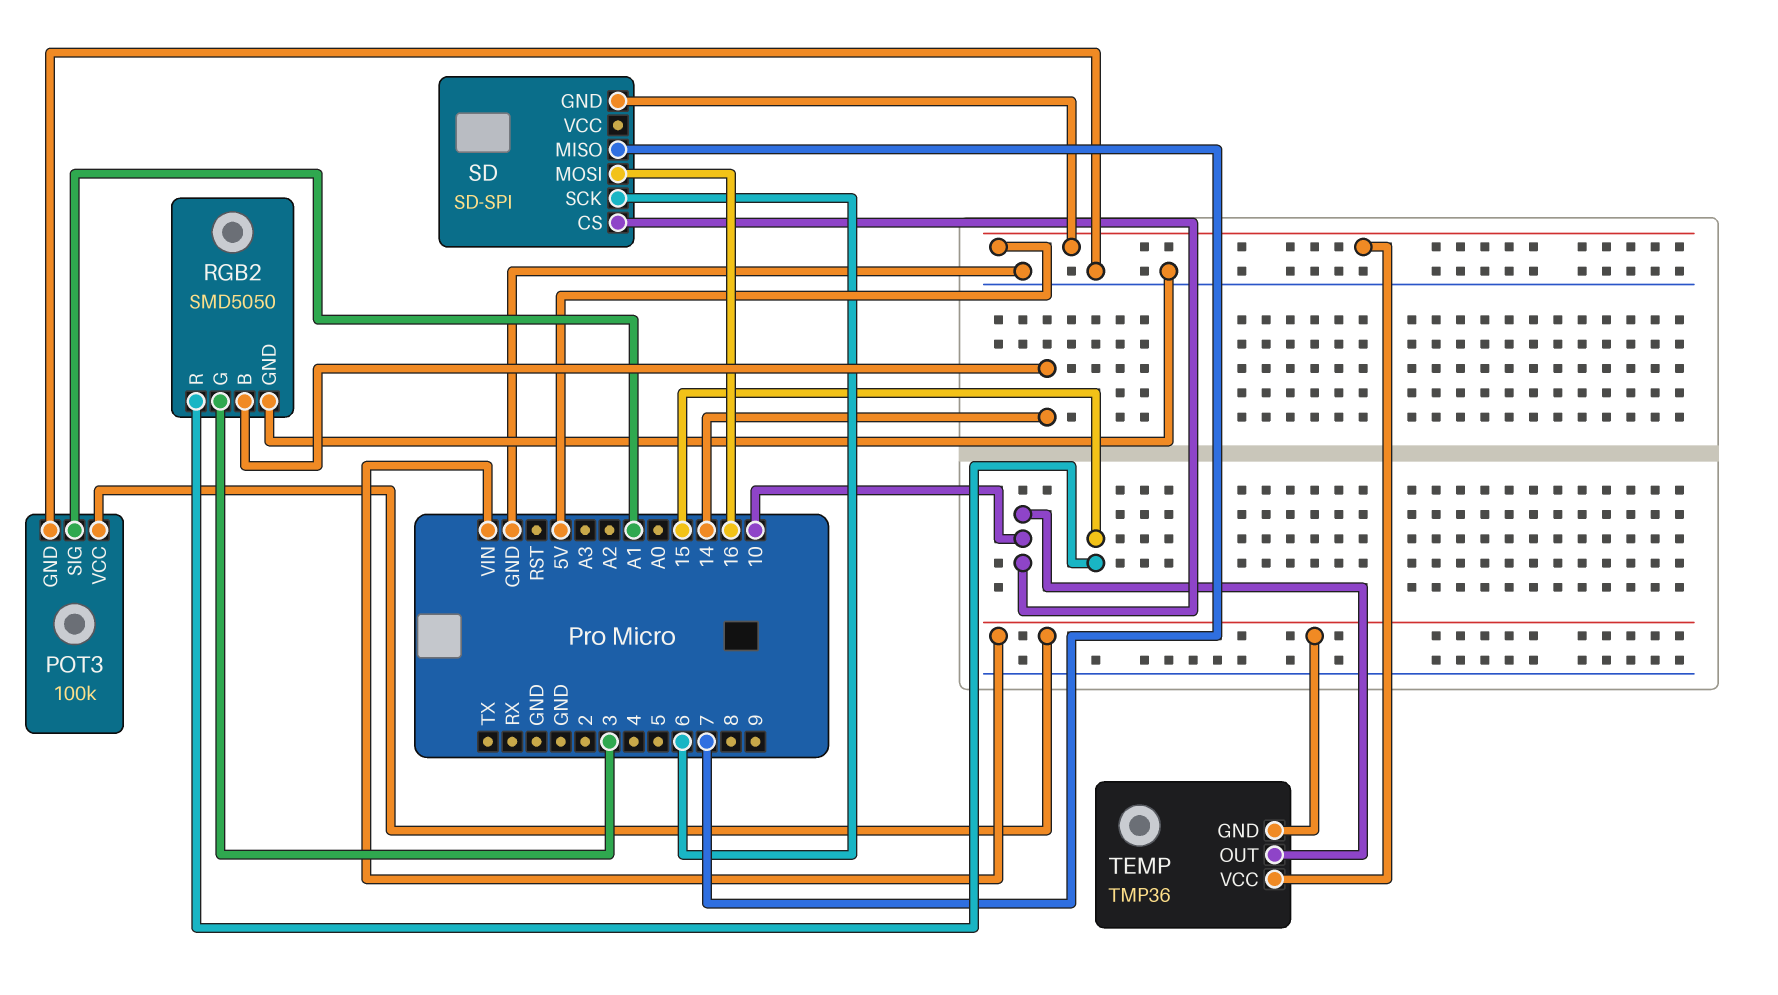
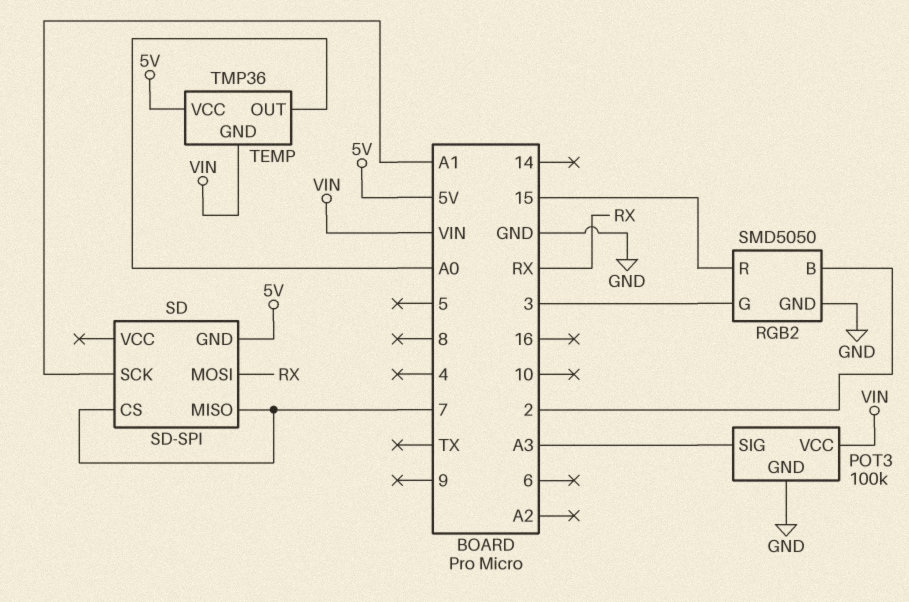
POT3 pin SIG: A1 -> A3
RGB2 pin B: 14 -> 2
SD pin CS: 10 -> 7
SD pin MOSI: 16 -> RX
SD pin SCK: 6 -> A1
TEMP pin OUT: 10 -> A0

